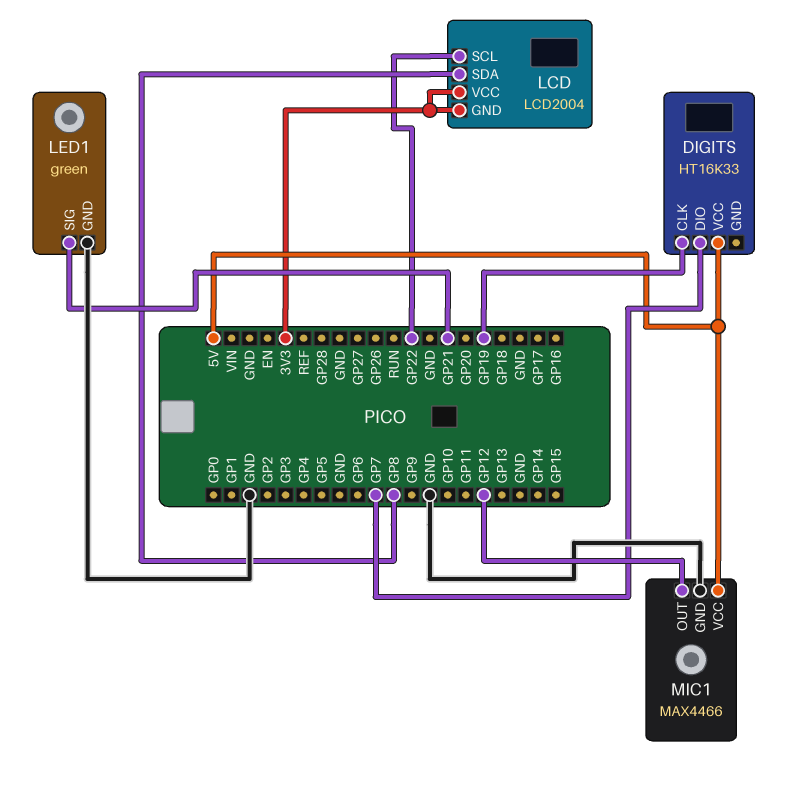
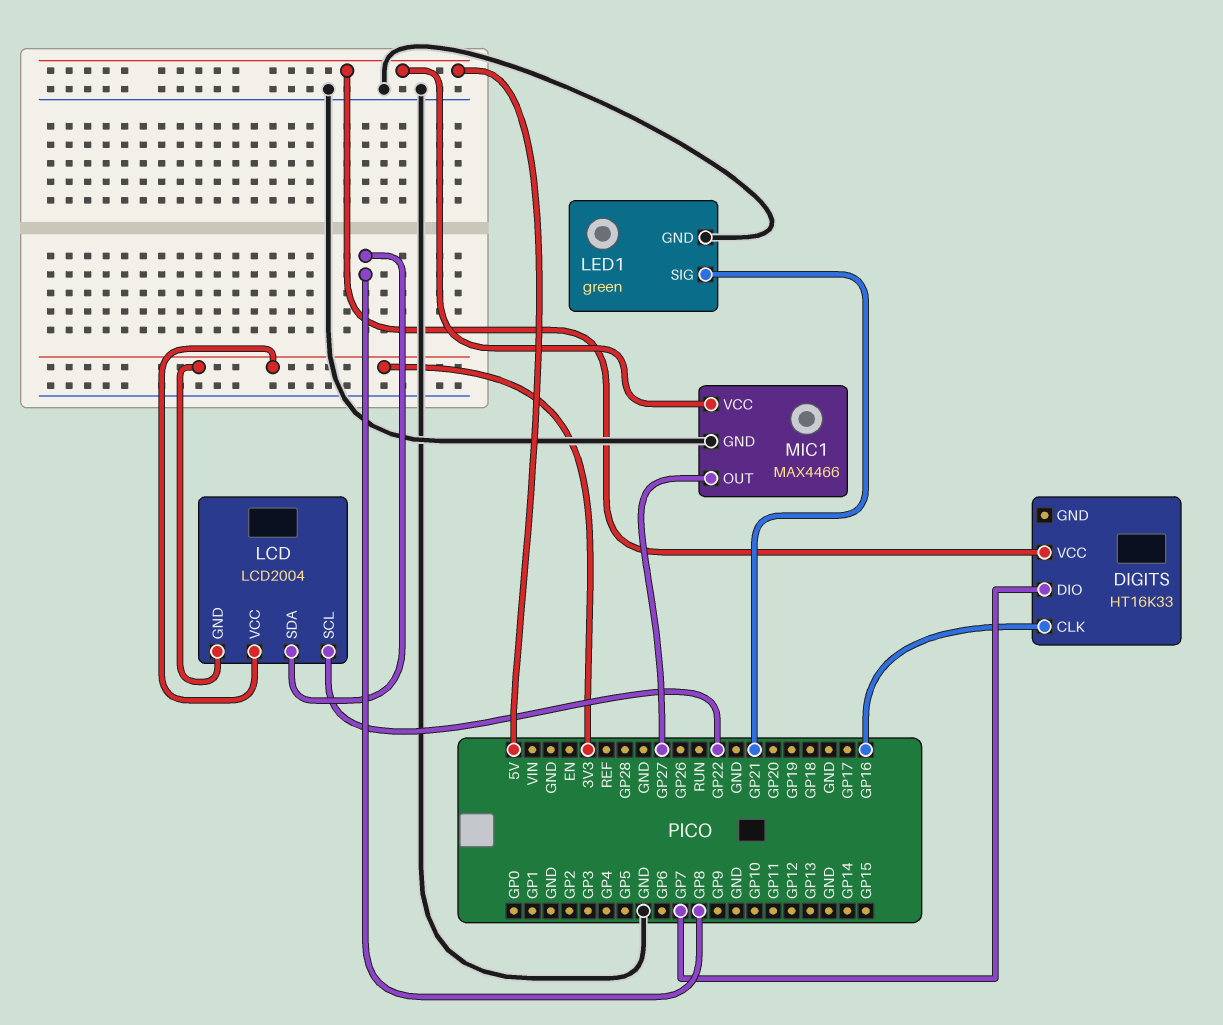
DIGITS pin CLK: GP19 -> GP16
MIC1 pin OUT: GP12 -> GP27

